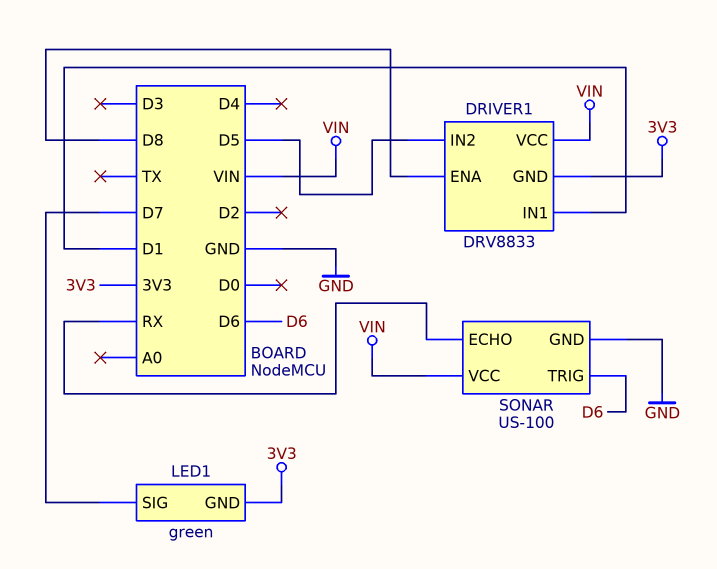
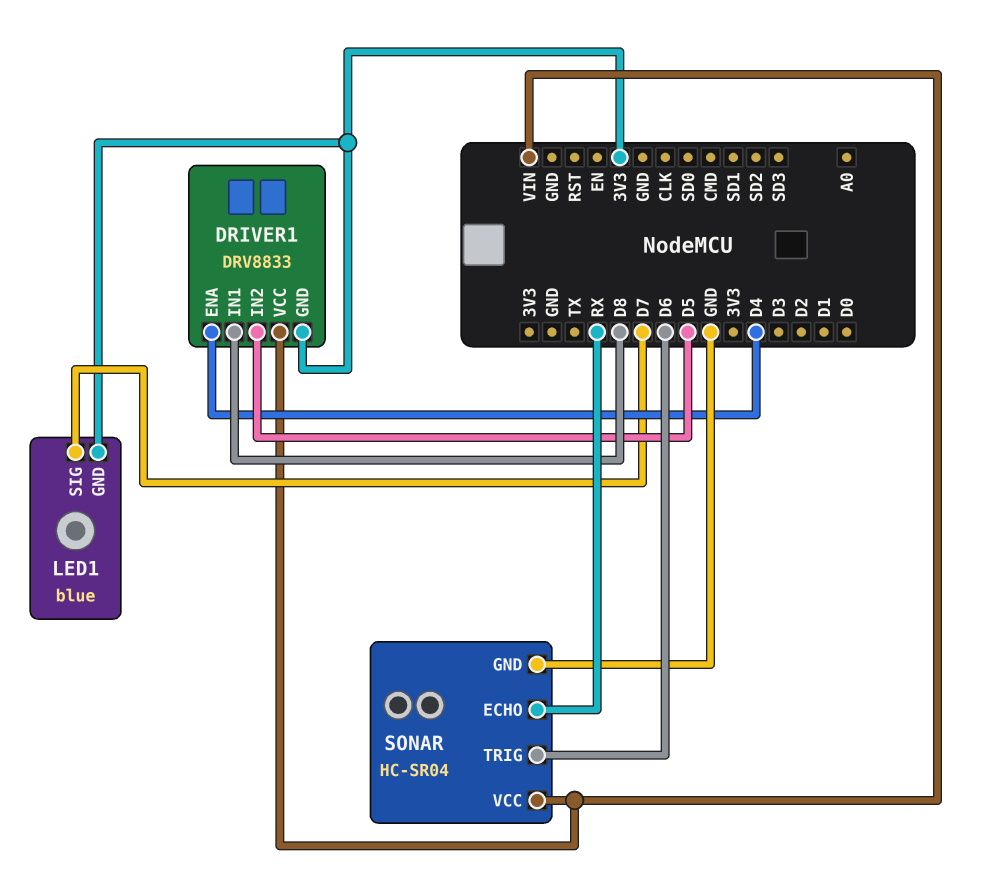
DRIVER1 pin ENA: D8 -> D4
DRIVER1 pin IN1: D1 -> D8
LED1: green -> blue
SONAR: US-100 -> HC-SR04

